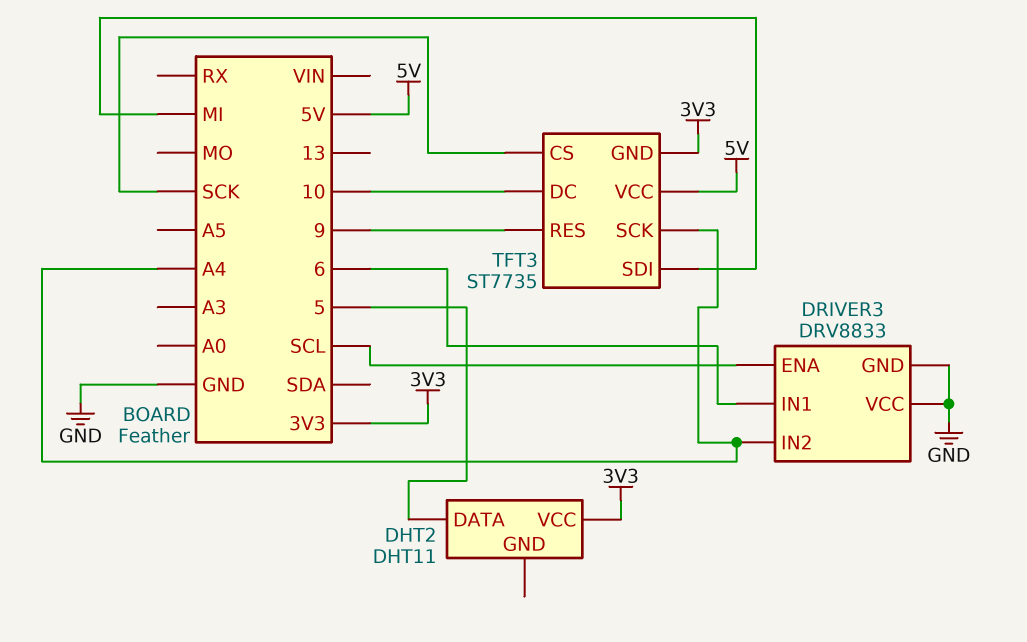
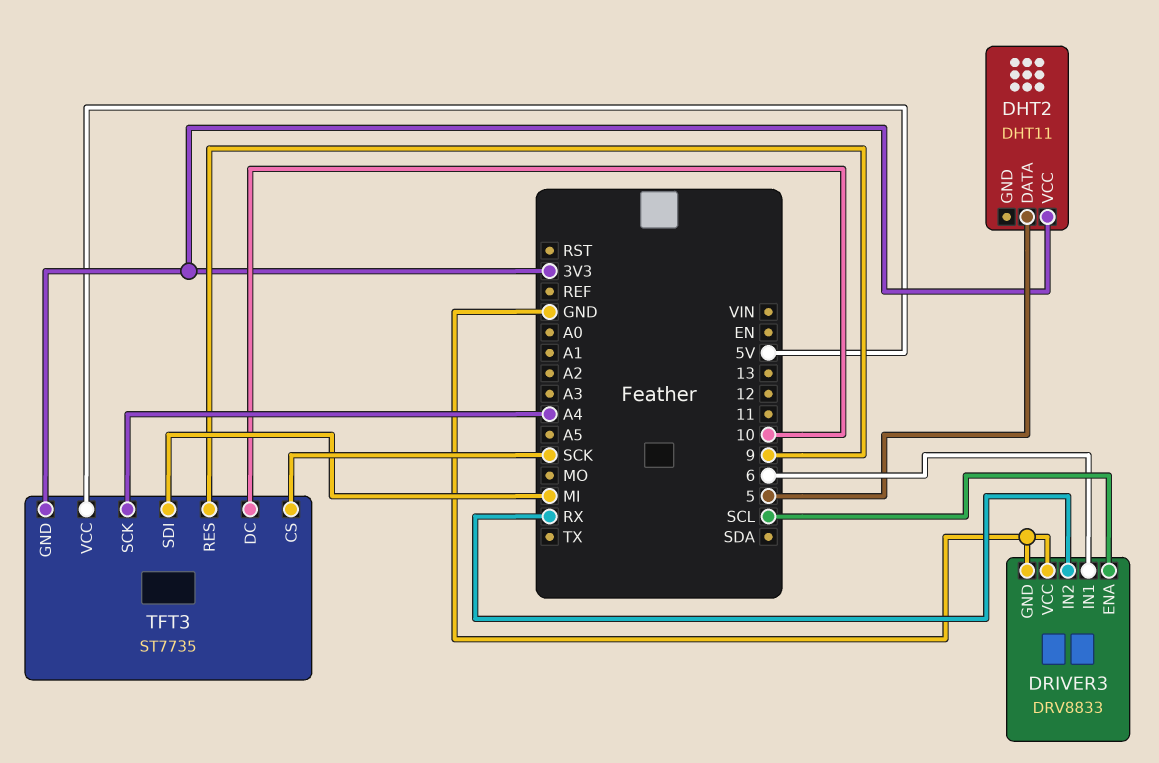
DRIVER3 pin IN2: A4 -> RX

